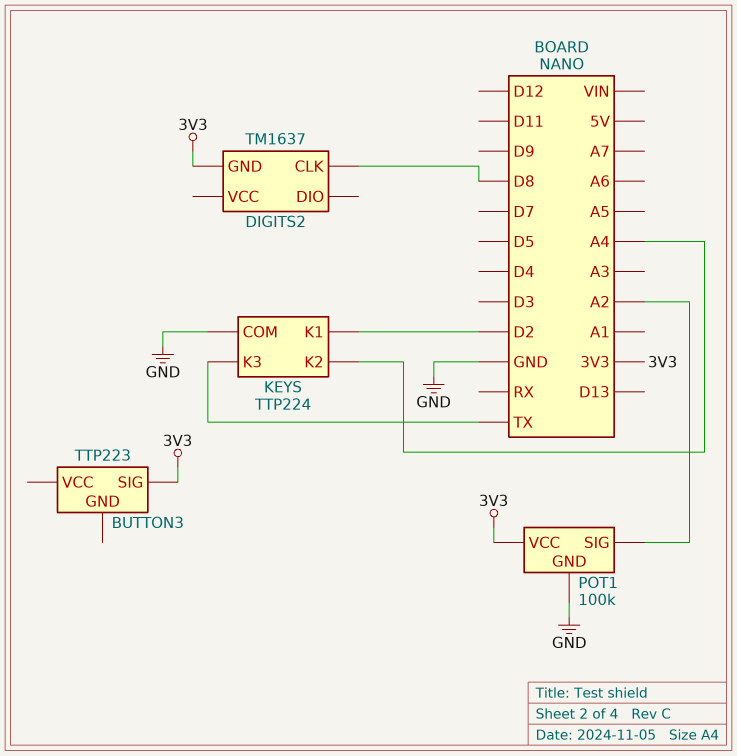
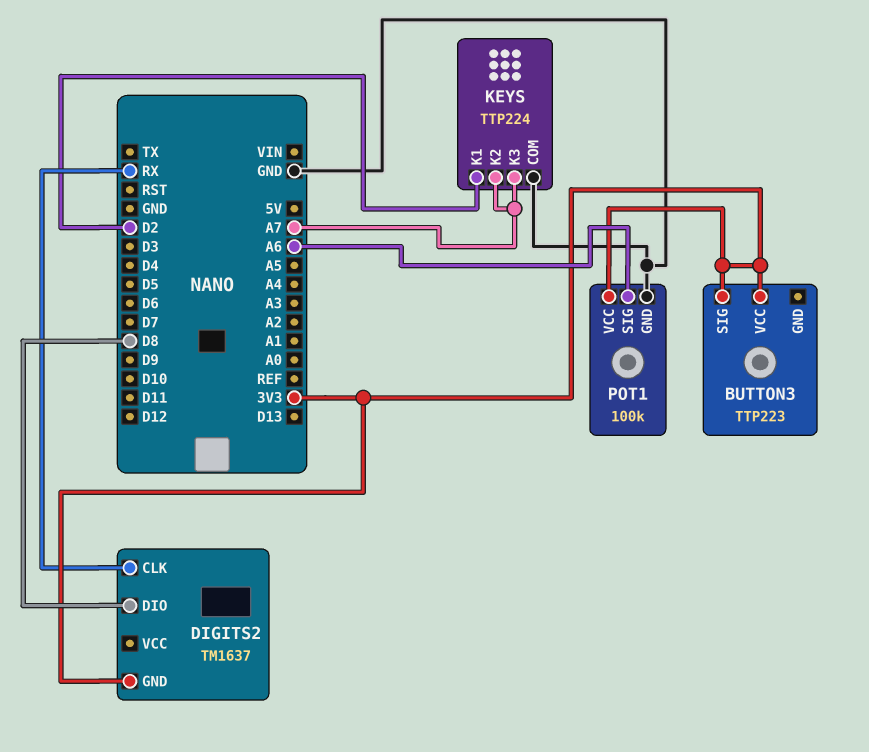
BUTTON3 pin VCC: none -> 3V3
DIGITS2 pin CLK: D8 -> RX
DIGITS2 pin DIO: none -> D8
KEYS pin K2: A4 -> A7
KEYS pin K3: TX -> A7
POT1 pin SIG: A2 -> A6

